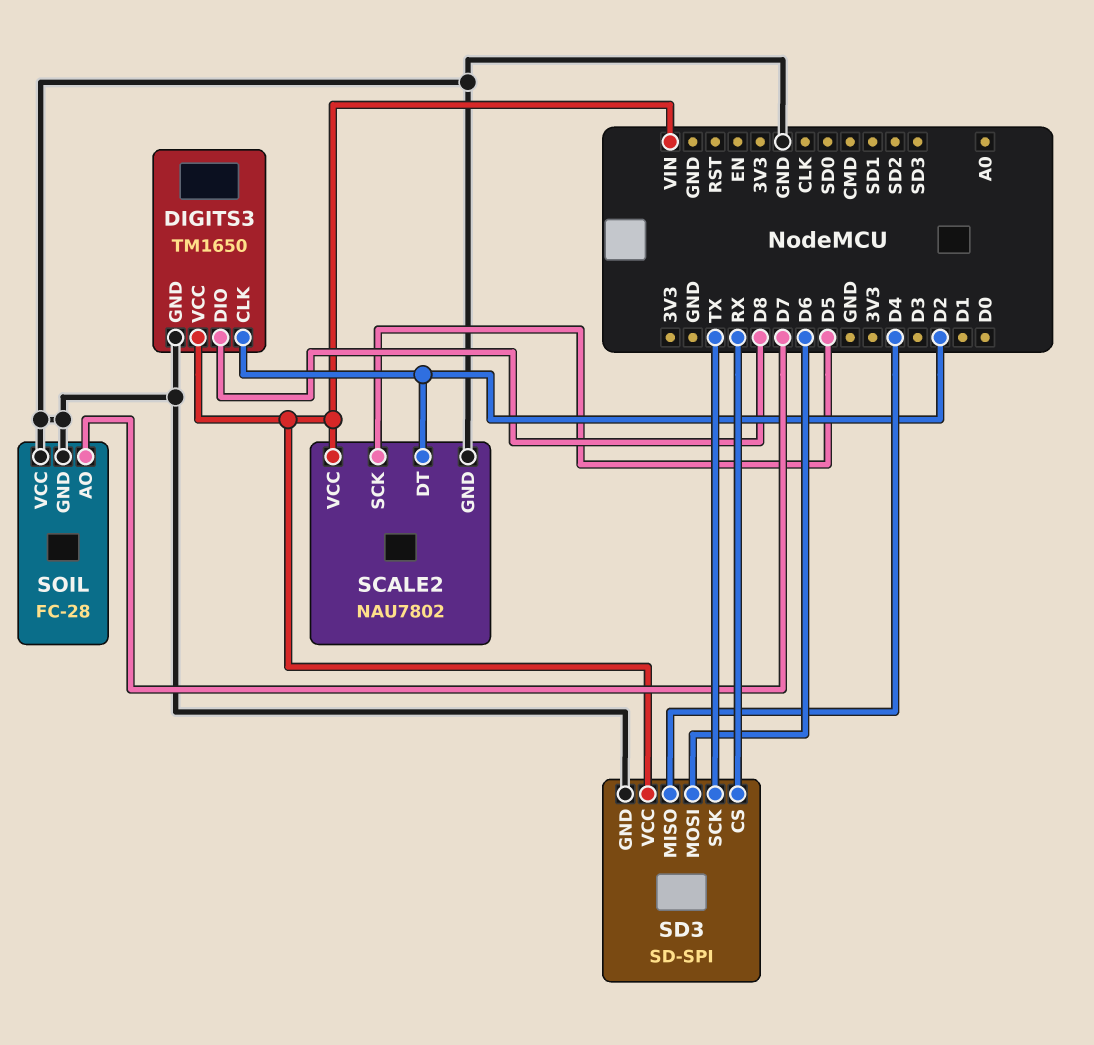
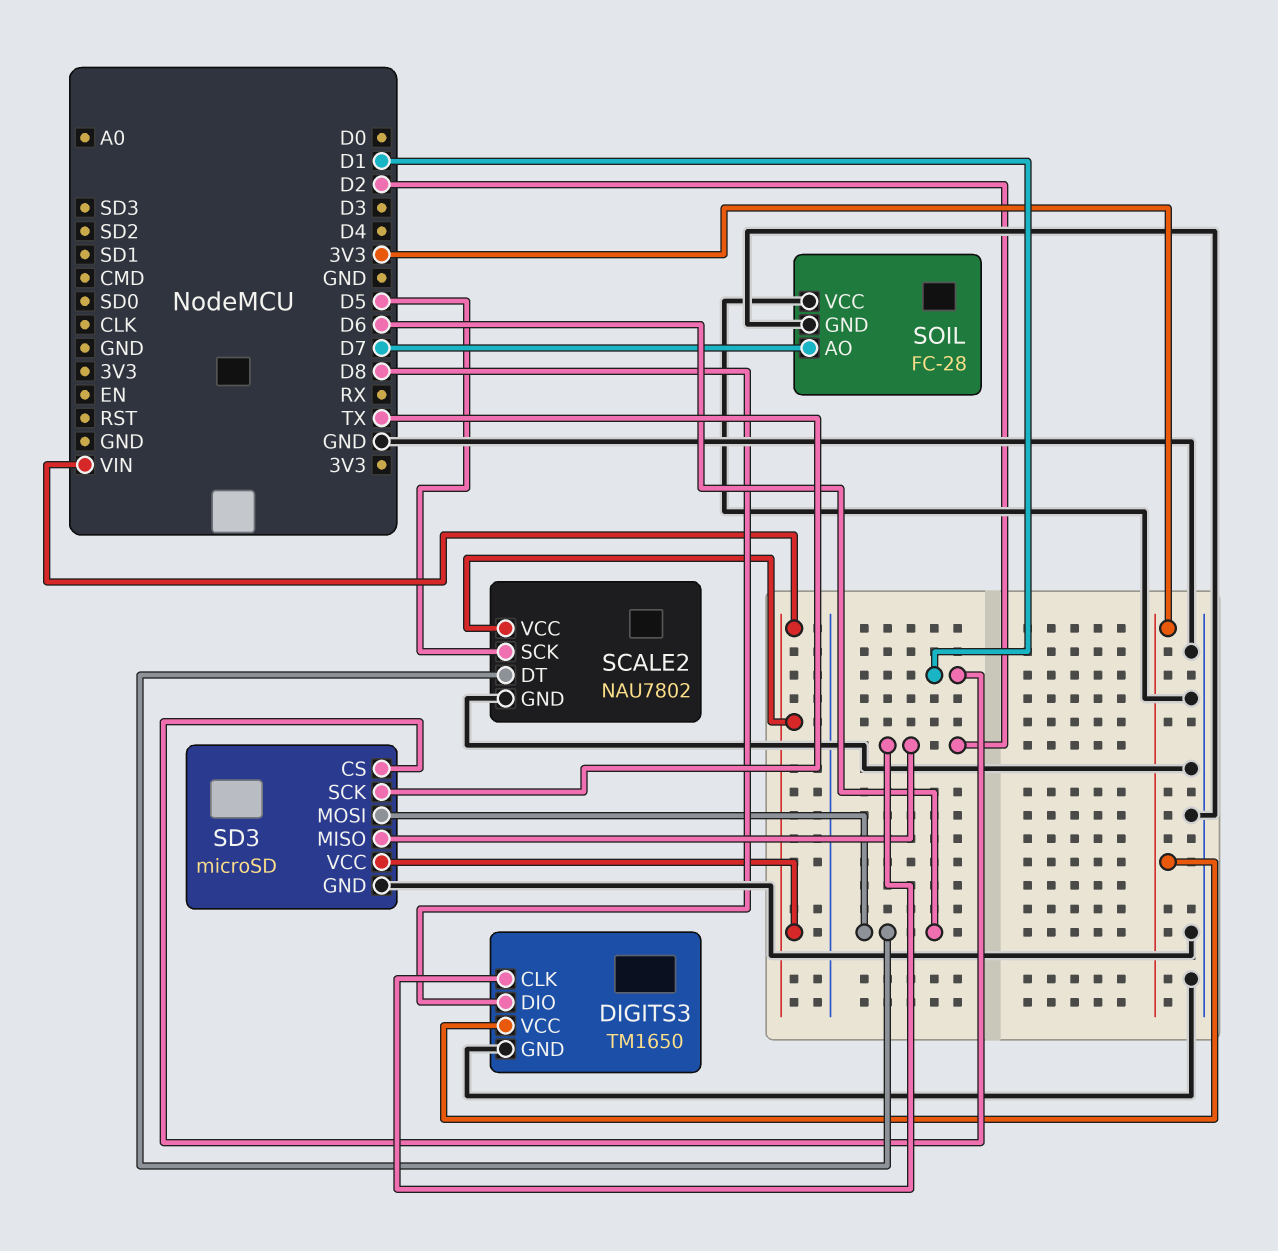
DIGITS3 pin VCC: VIN -> 3V3
SCALE2 pin DT: D2 -> D6
SD3: SD-SPI -> microSD
SD3 pin CS: RX -> D1
SD3 pin MISO: D4 -> D2

